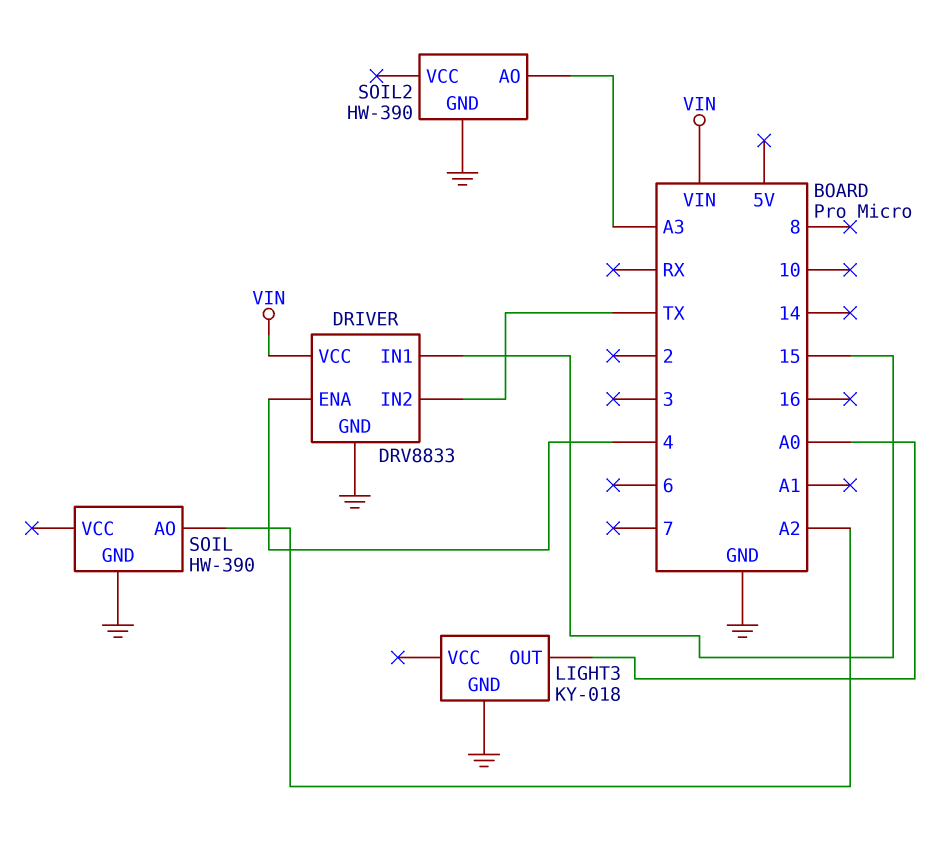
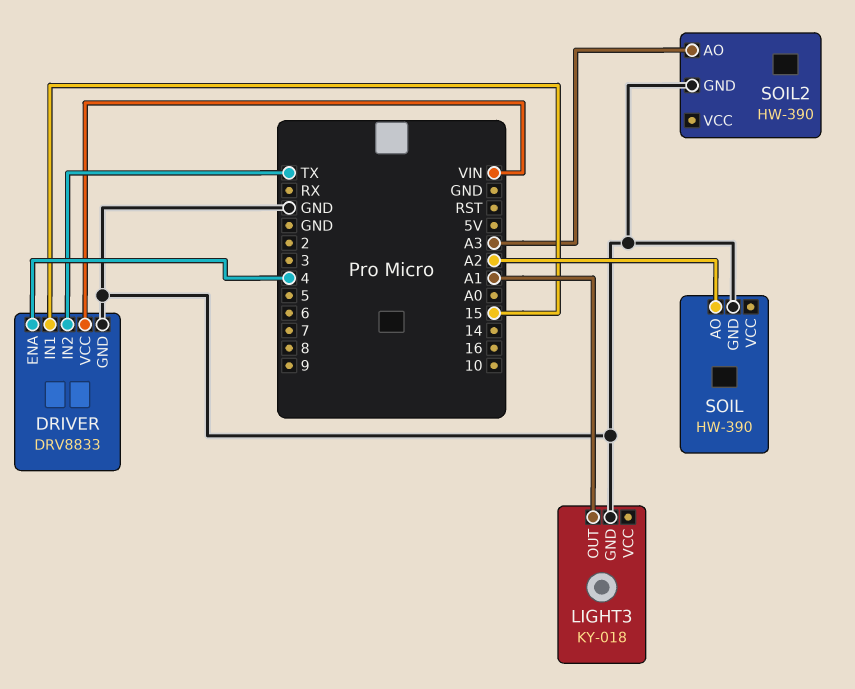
LIGHT3 pin OUT: A0 -> A1

